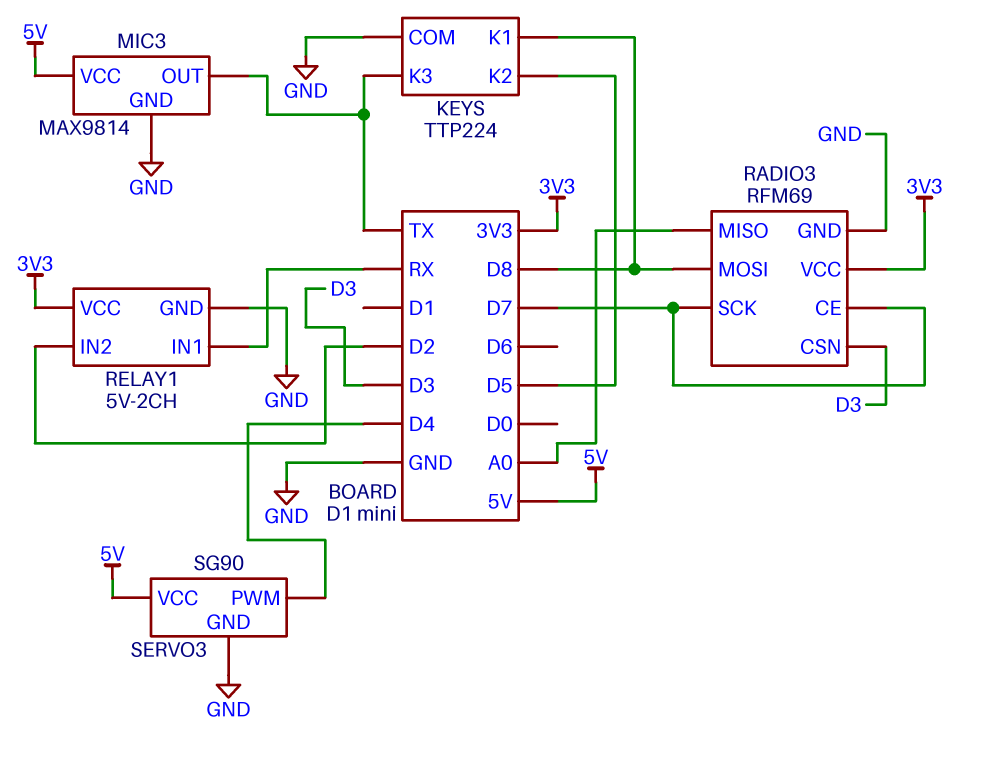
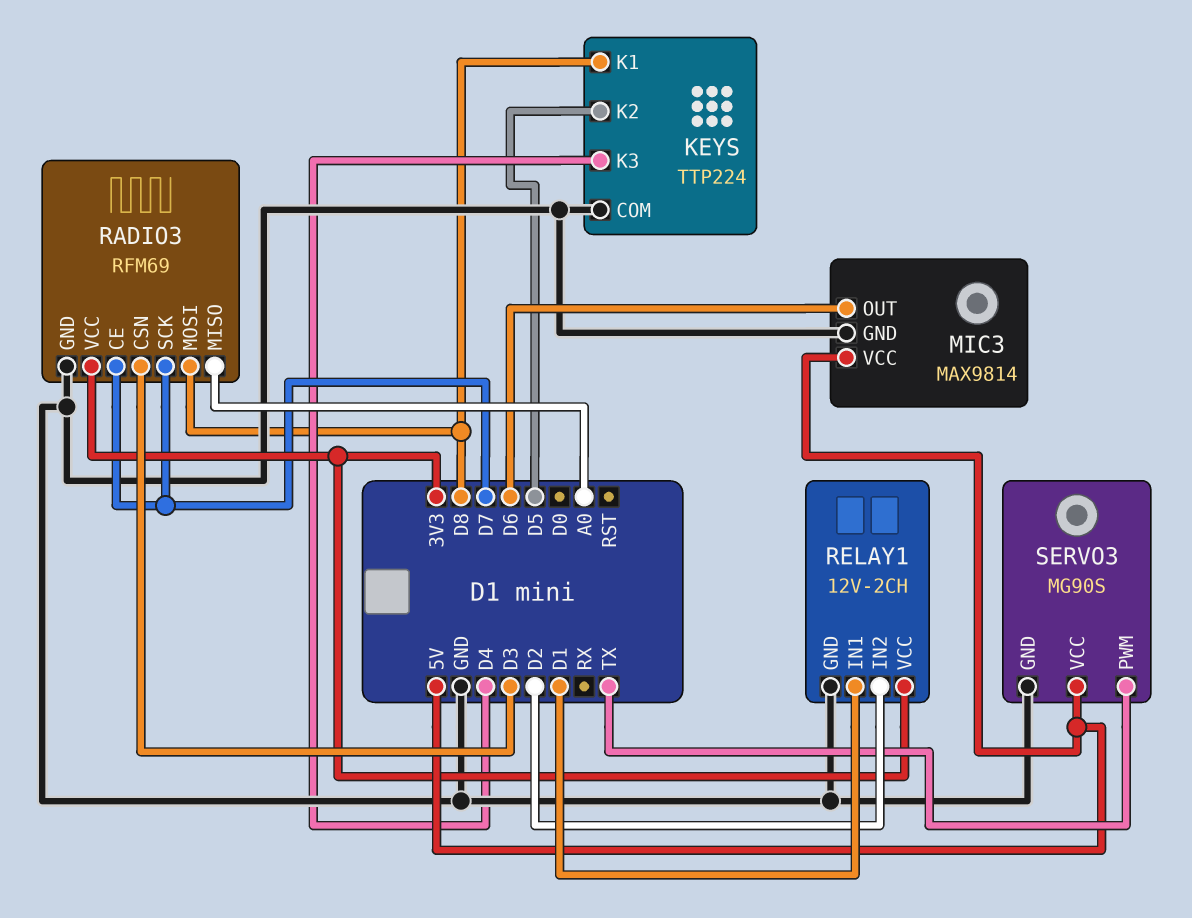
KEYS pin K3: TX -> D4
MIC3 pin OUT: TX -> D6
RELAY1: 5V-2CH -> 12V-2CH
RELAY1 pin IN1: RX -> D1
SERVO3: SG90 -> MG90S
SERVO3 pin PWM: D4 -> TX

